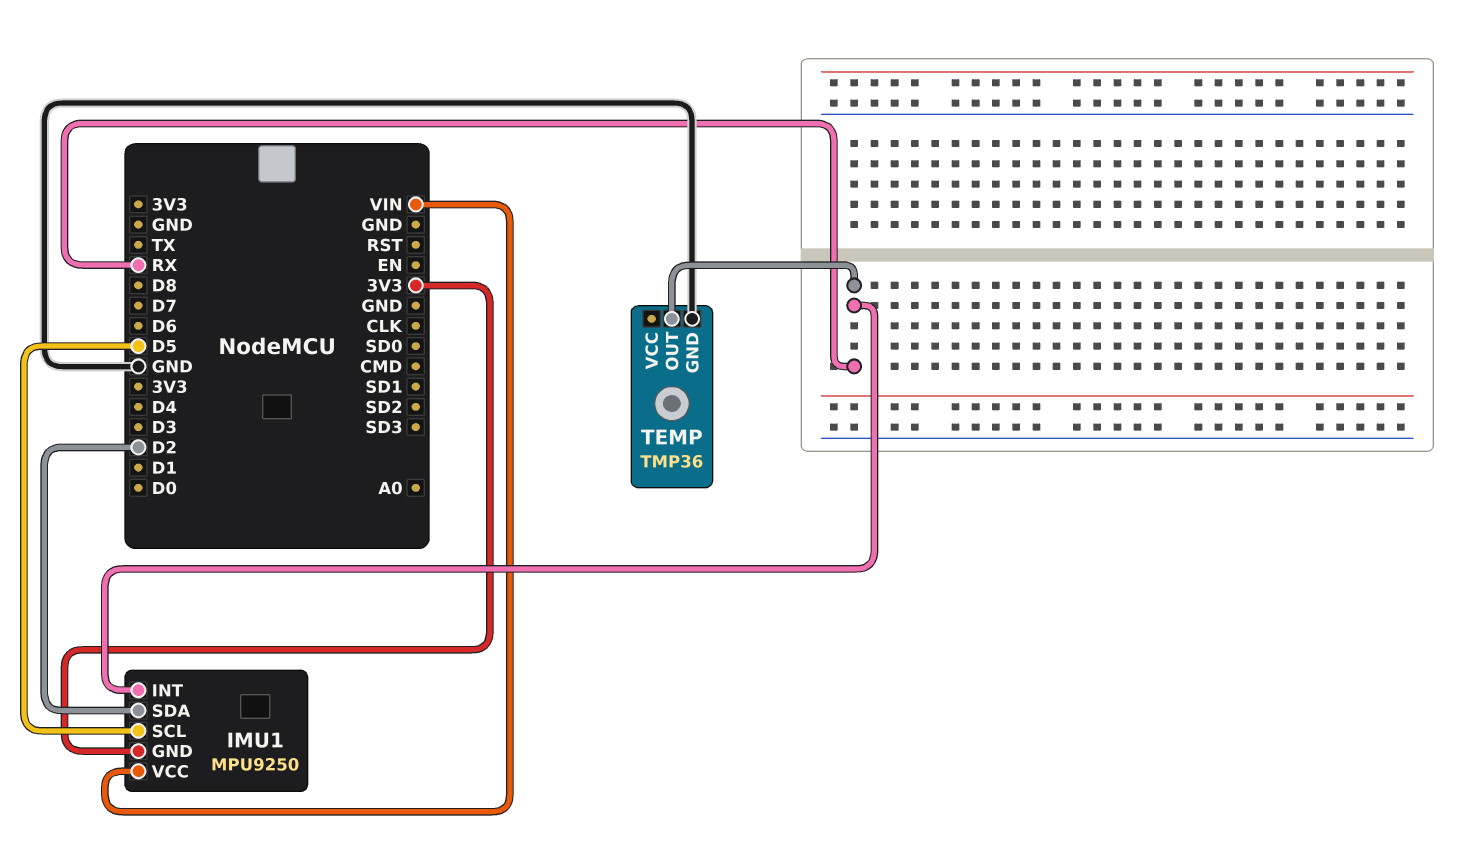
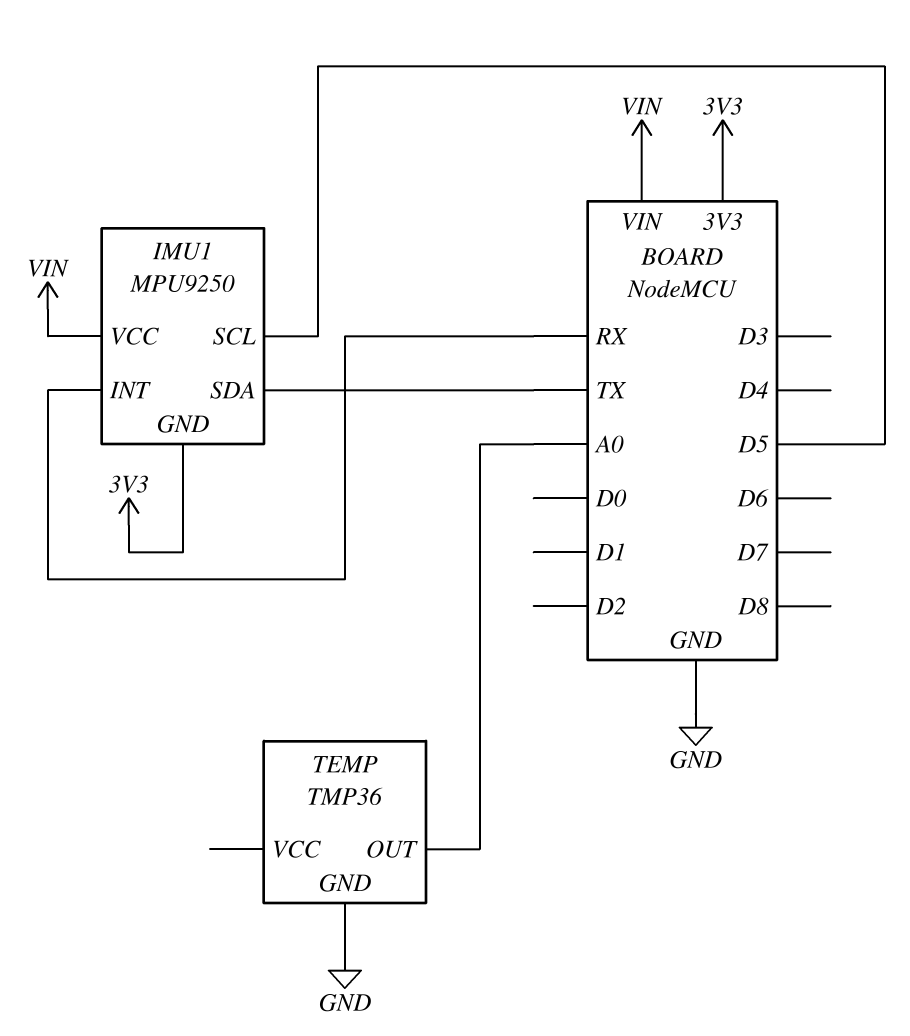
IMU1 pin SDA: D2 -> TX
TEMP pin OUT: RX -> A0

